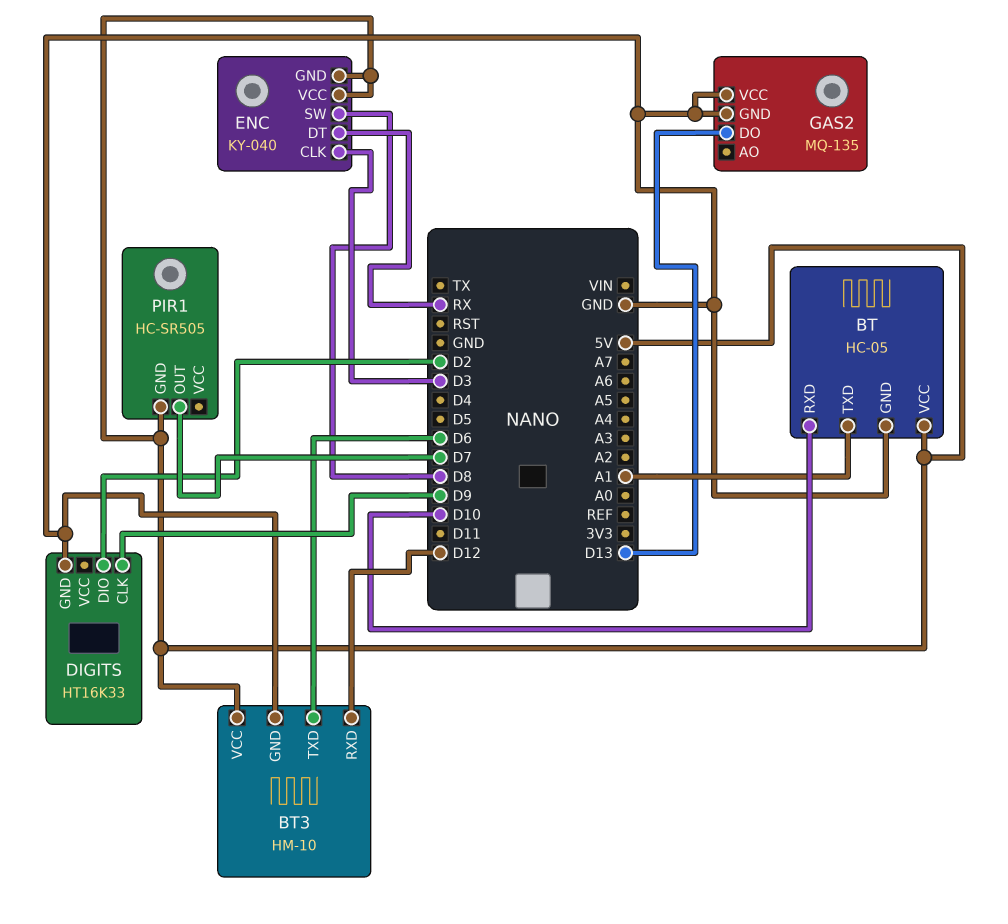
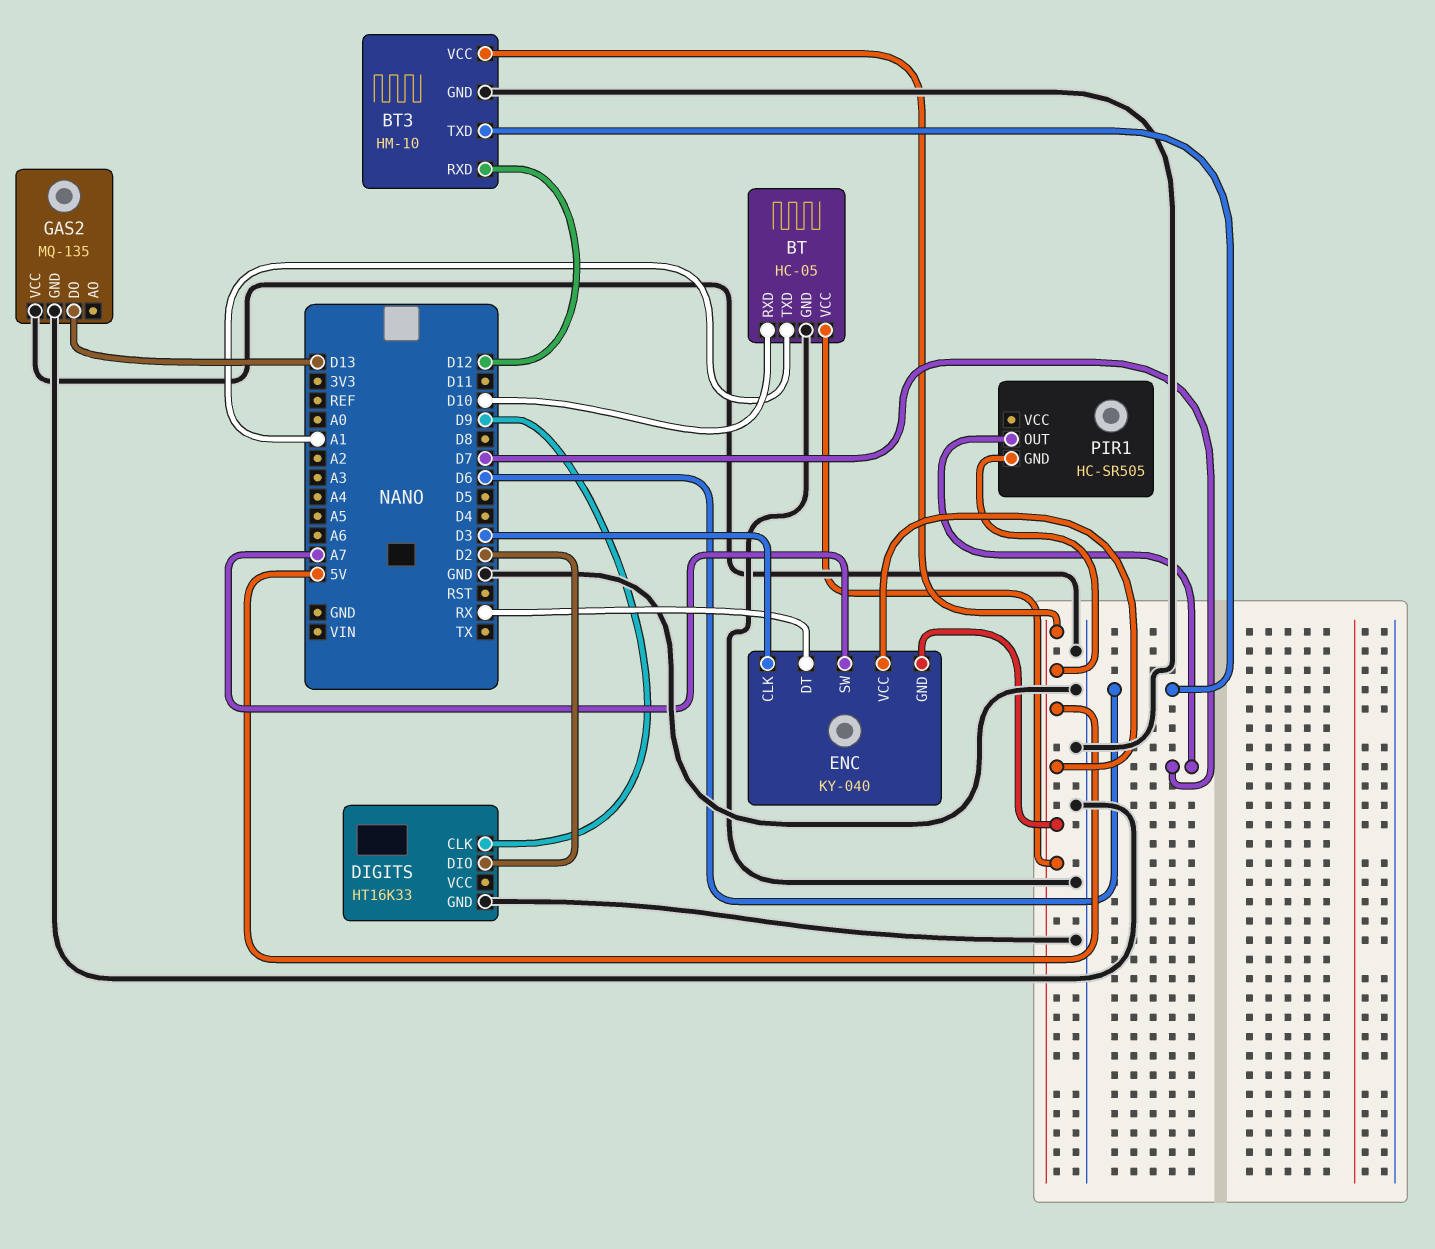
ENC pin SW: D8 -> A7

